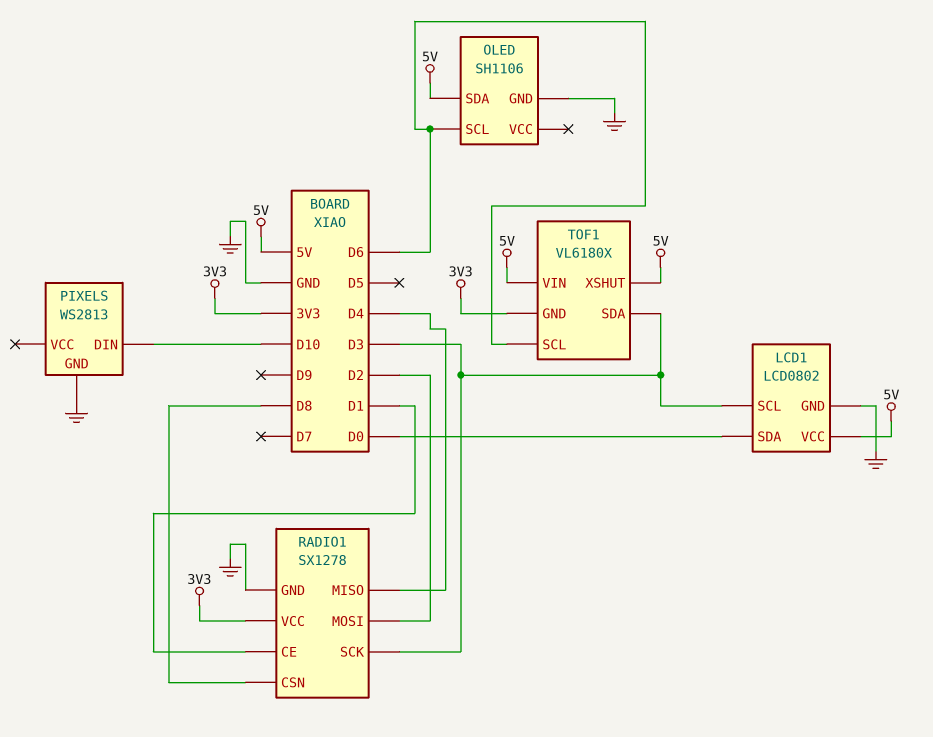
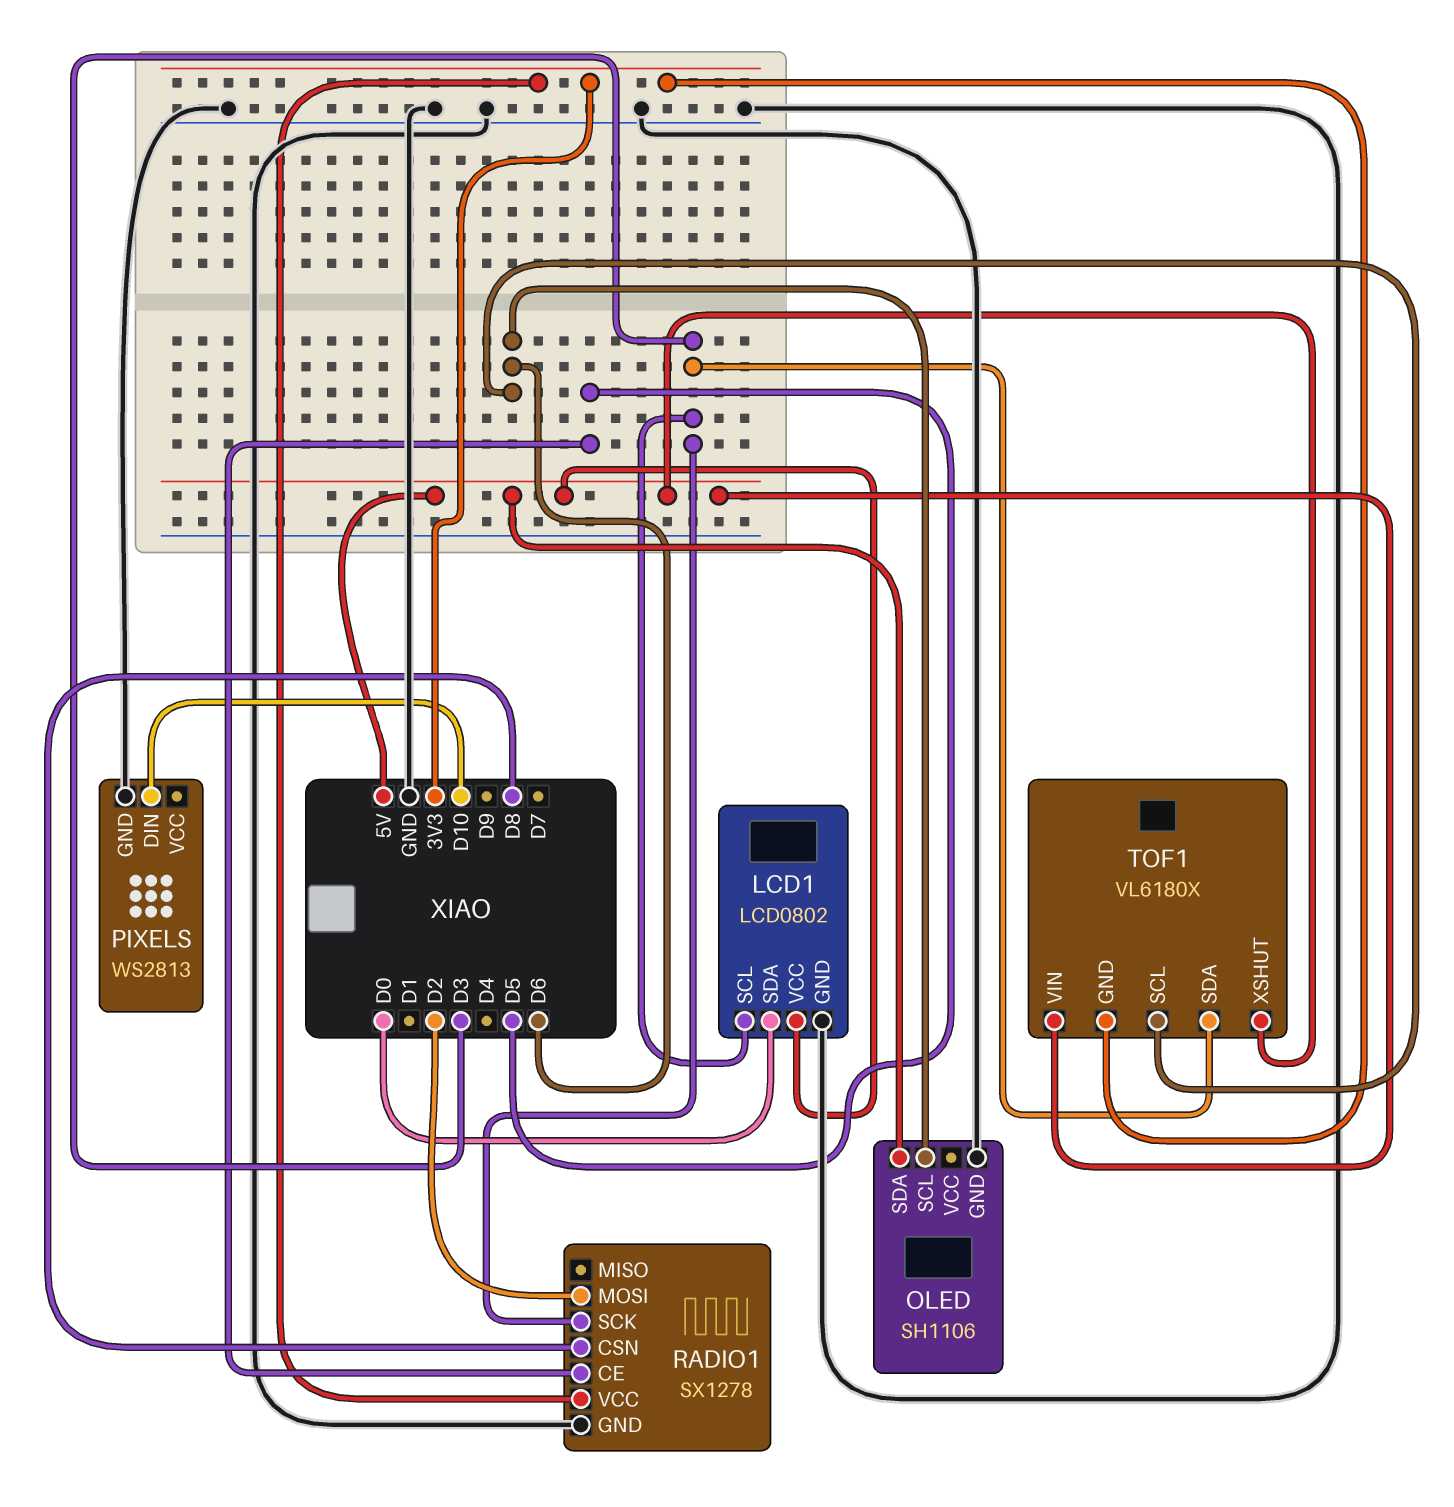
RADIO1 pin CE: D1 -> D5
RADIO1 pin MISO: D4 -> none

